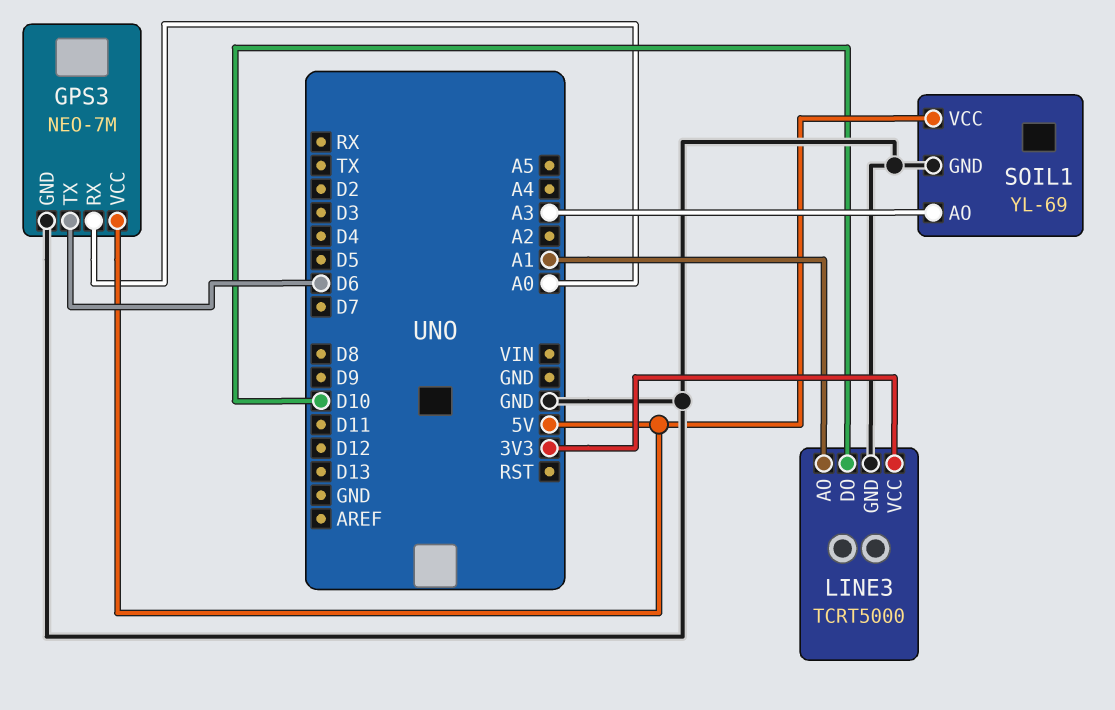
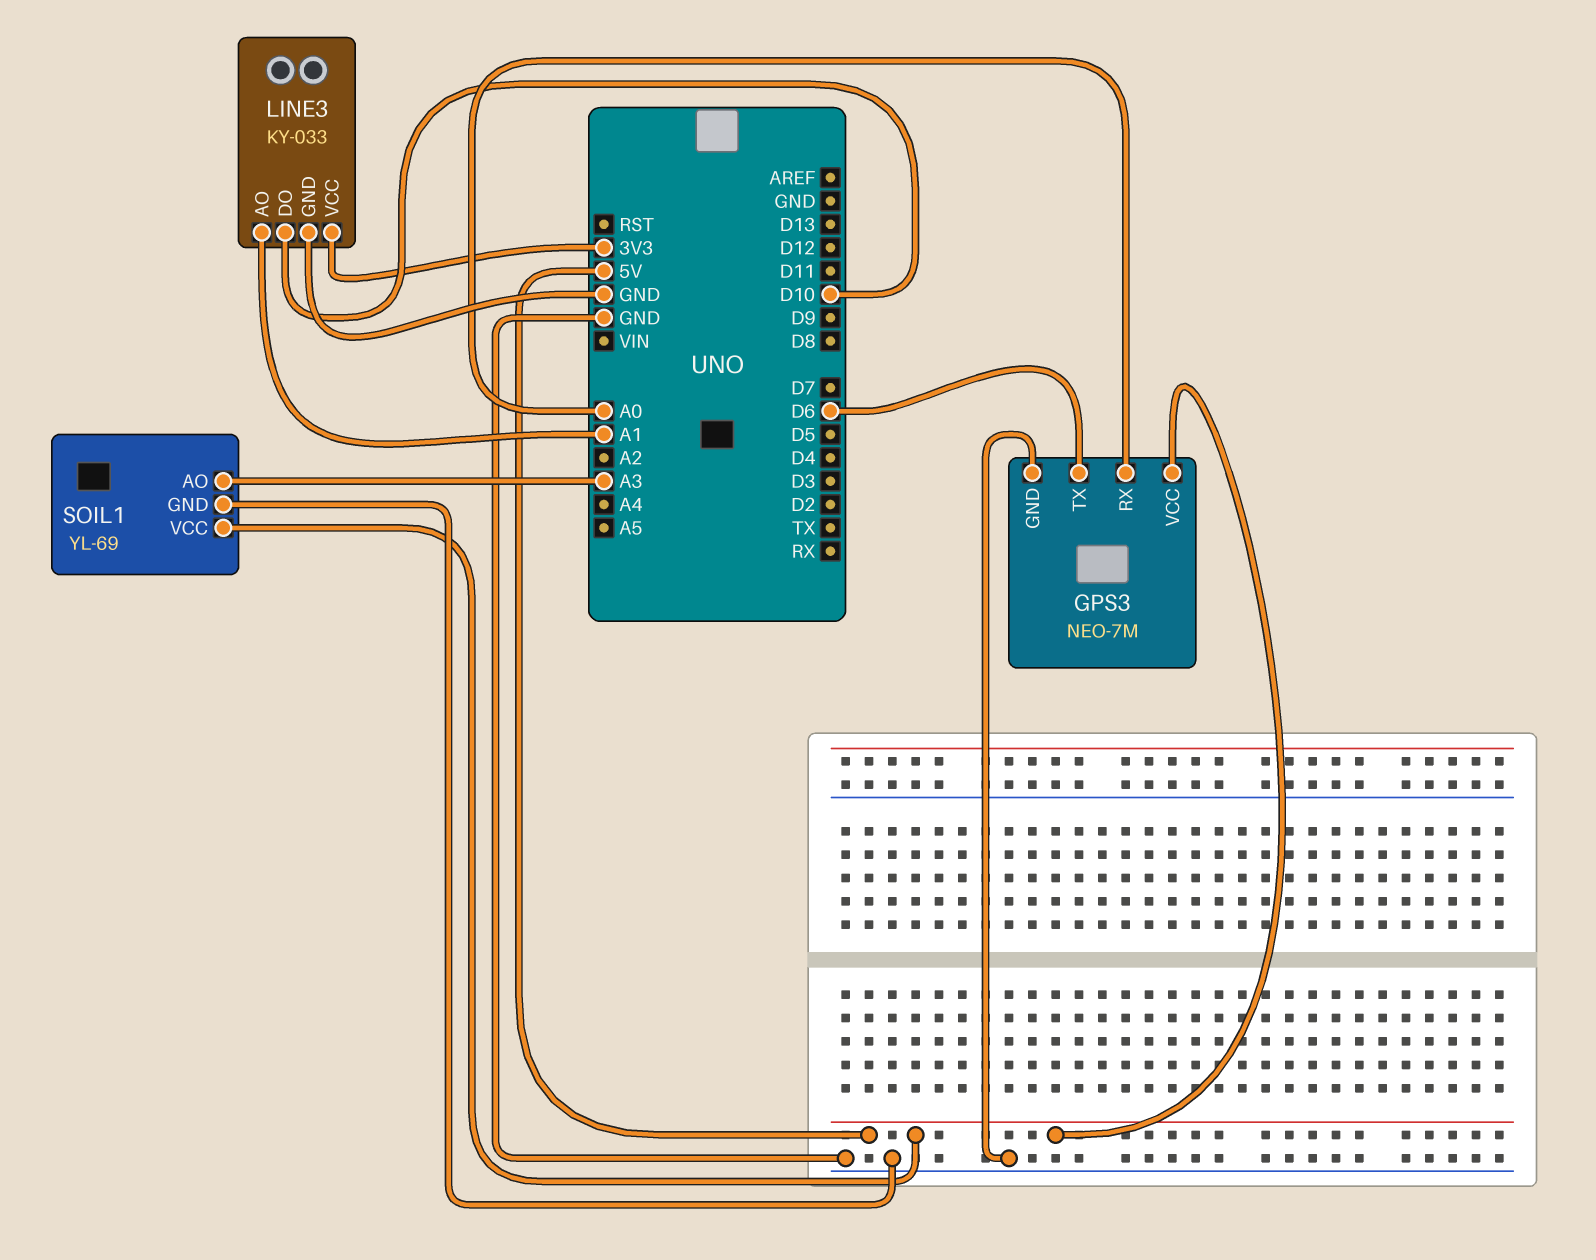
LINE3: TCRT5000 -> KY-033

